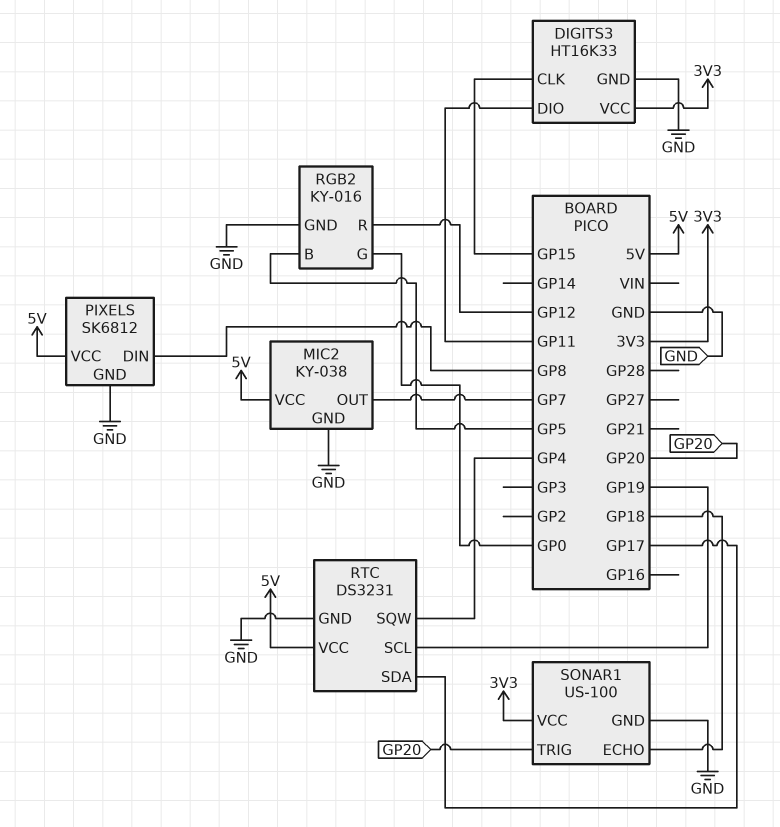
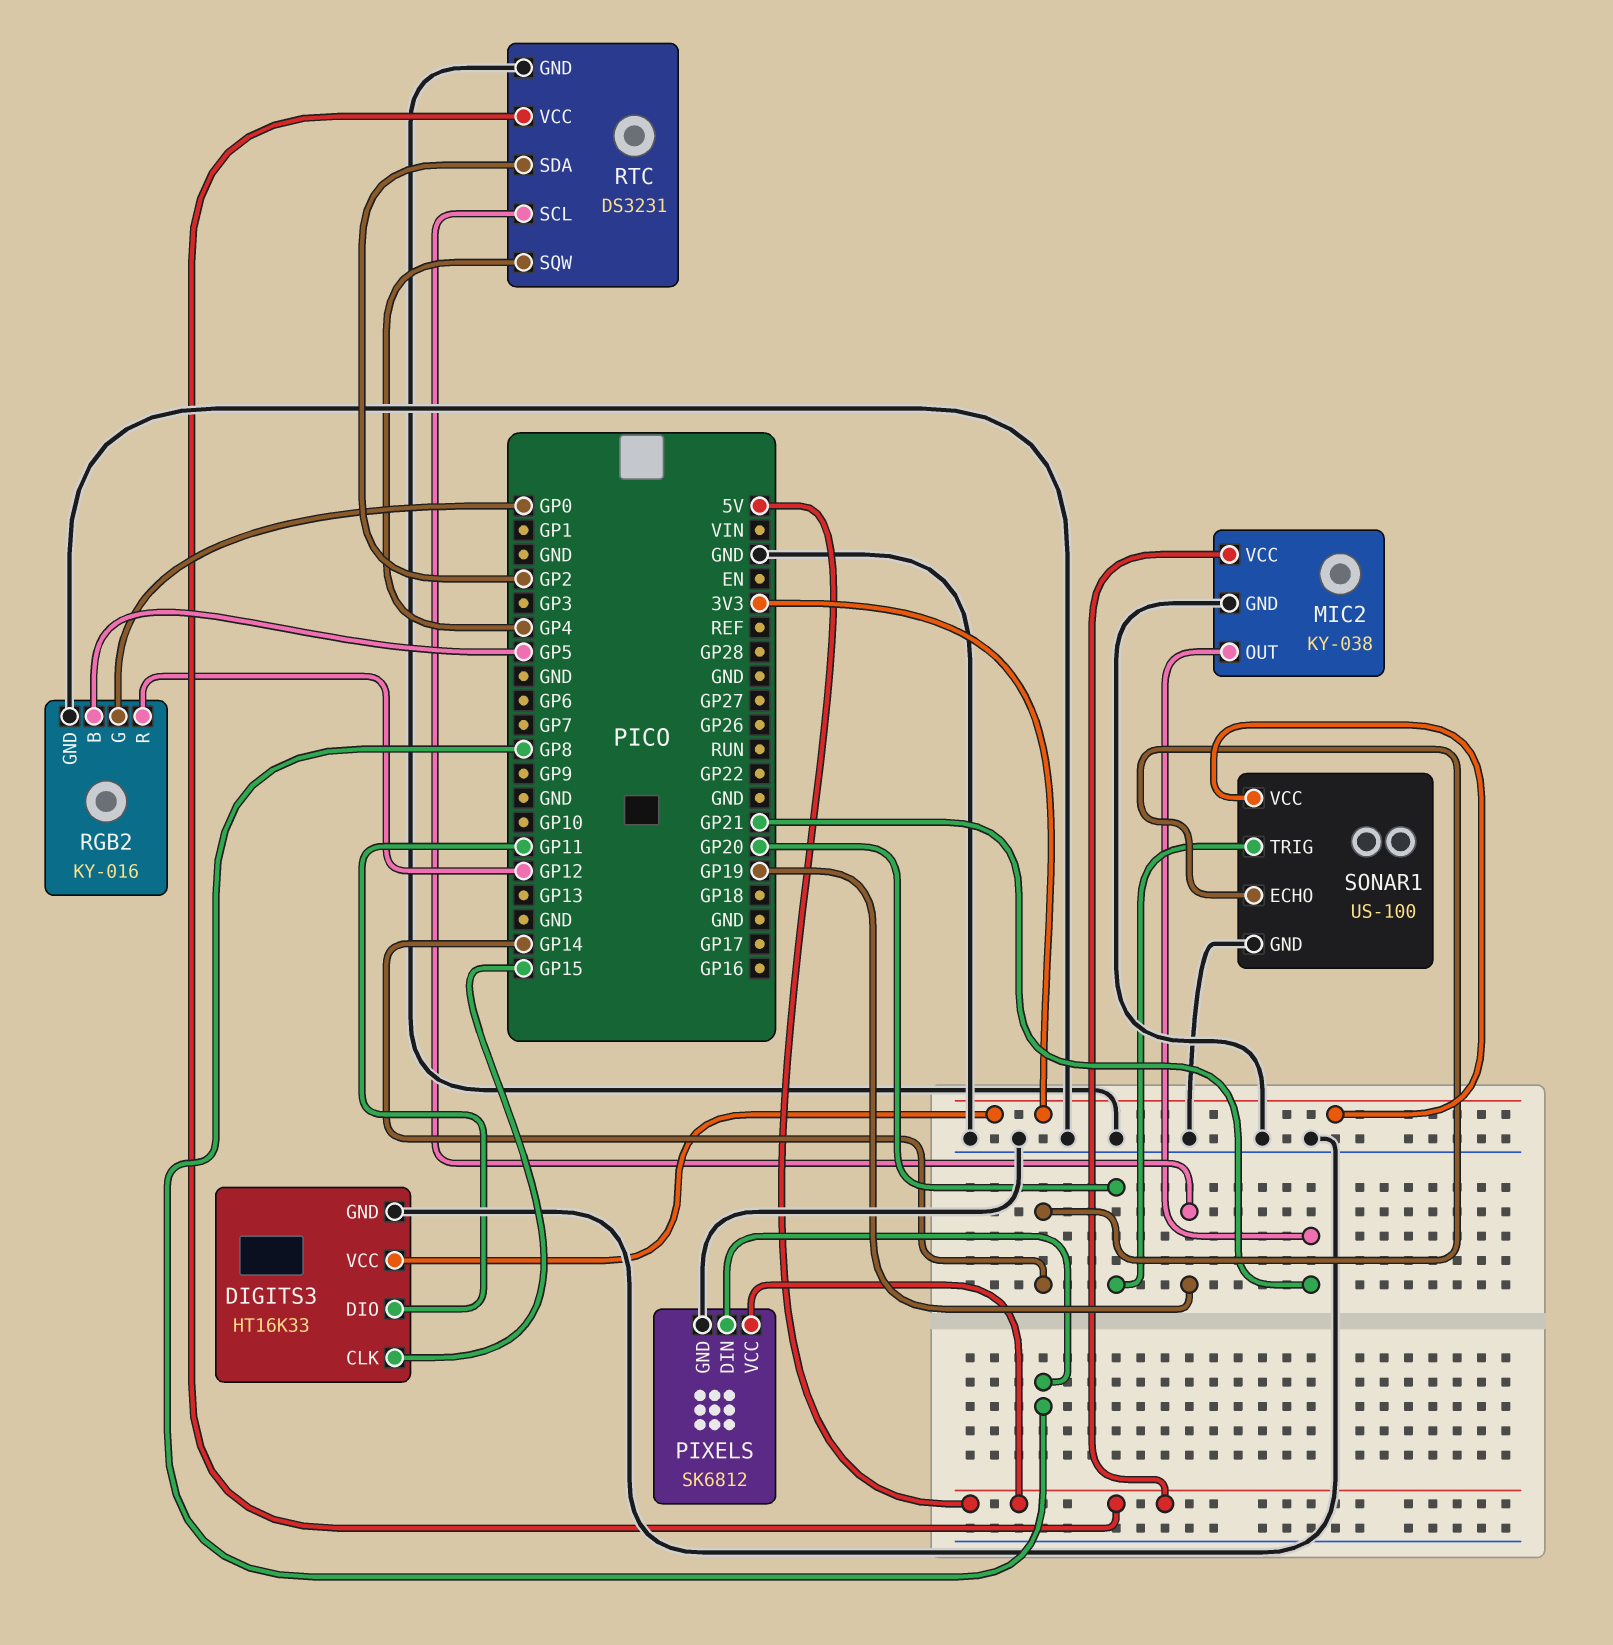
MIC2 pin OUT: GP7 -> GP21
RTC pin SDA: GP17 -> GP2
SONAR1 pin ECHO: GP18 -> GP14

